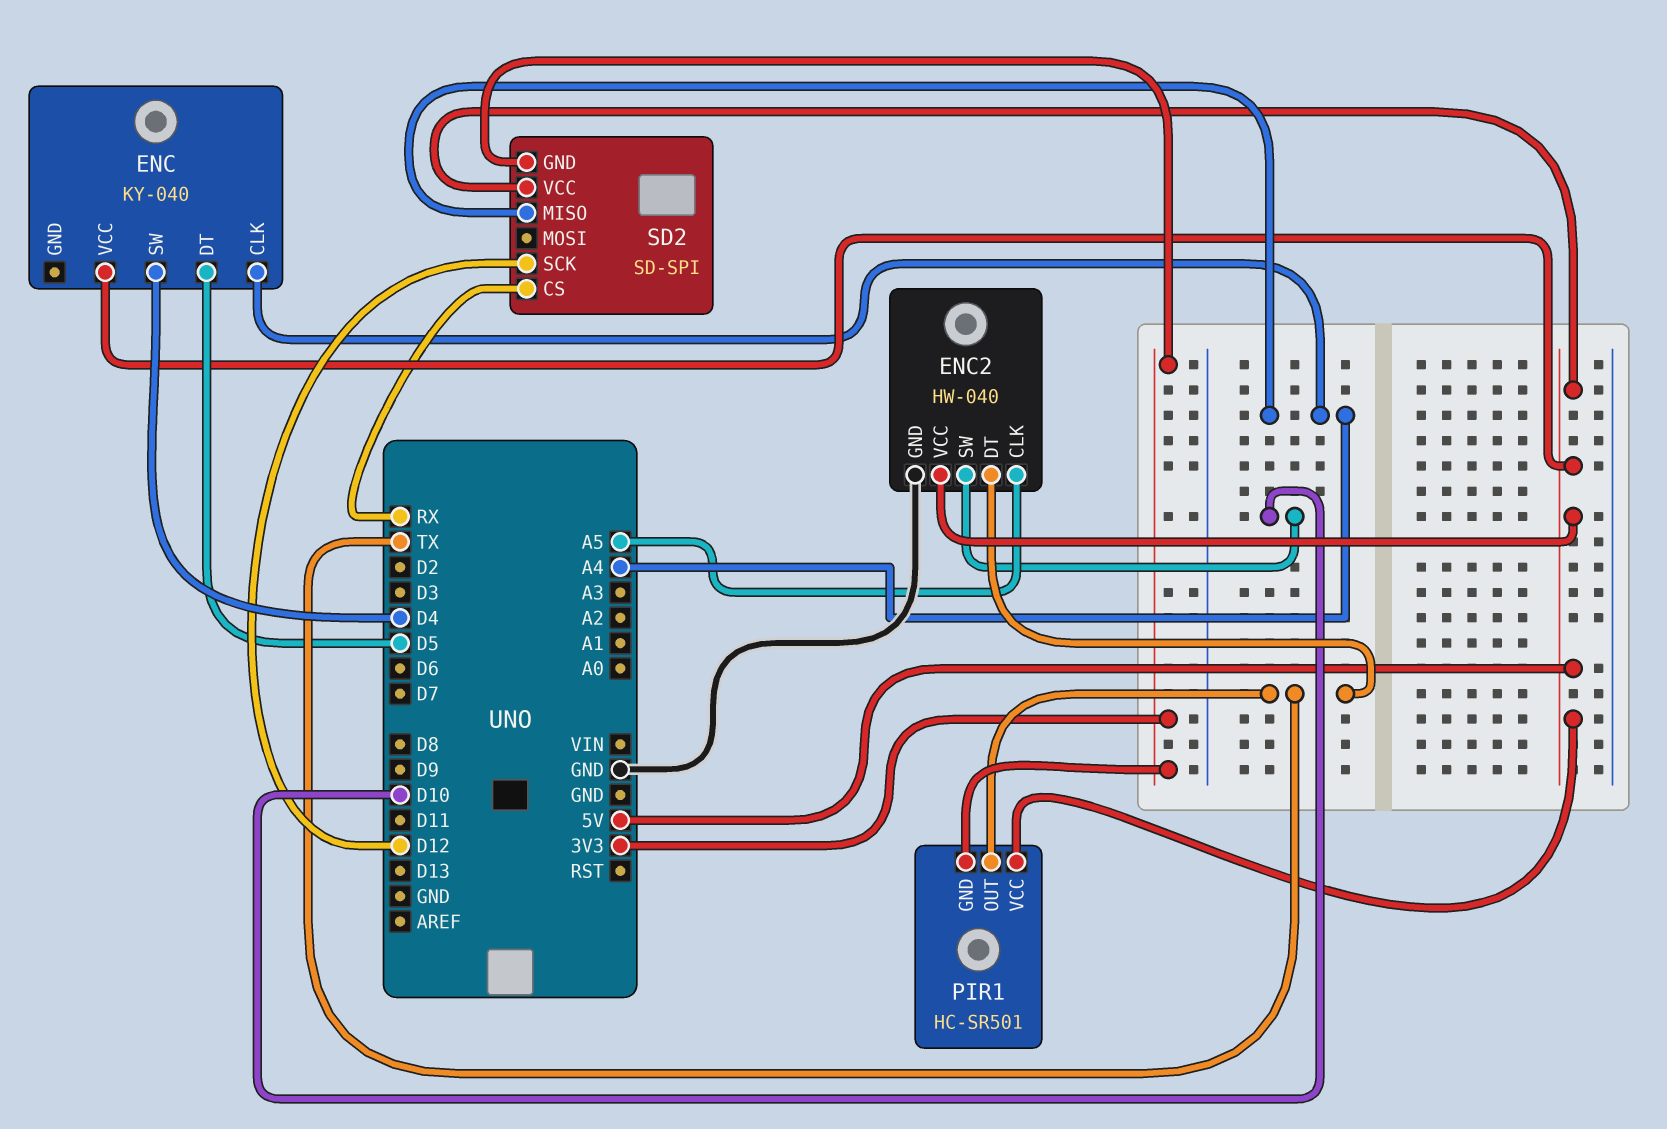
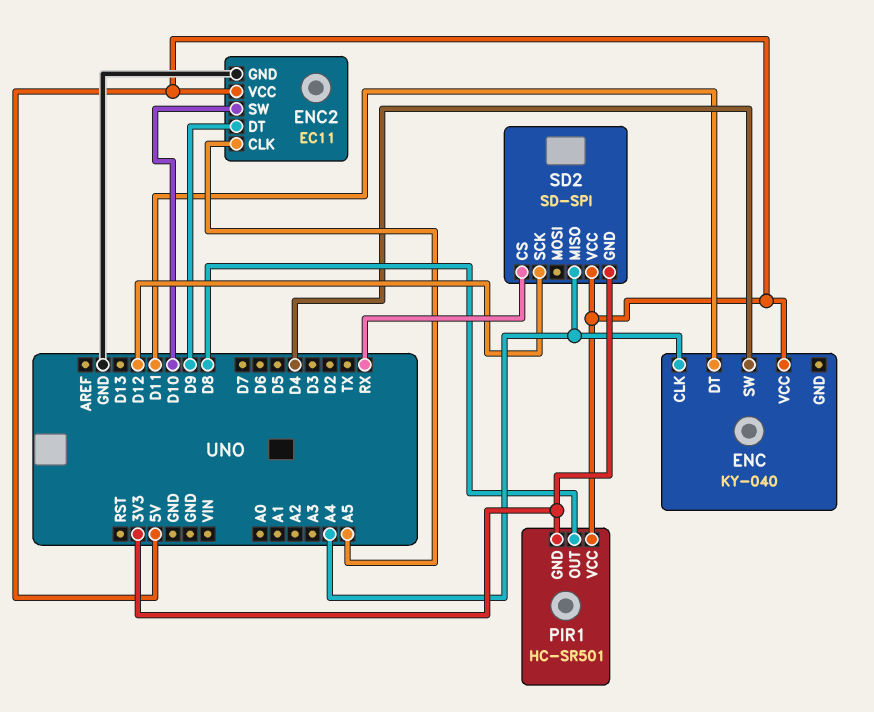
ENC pin DT: D5 -> D11
ENC2: HW-040 -> EC11
ENC2 pin DT: TX -> D9
PIR1 pin OUT: TX -> D8

